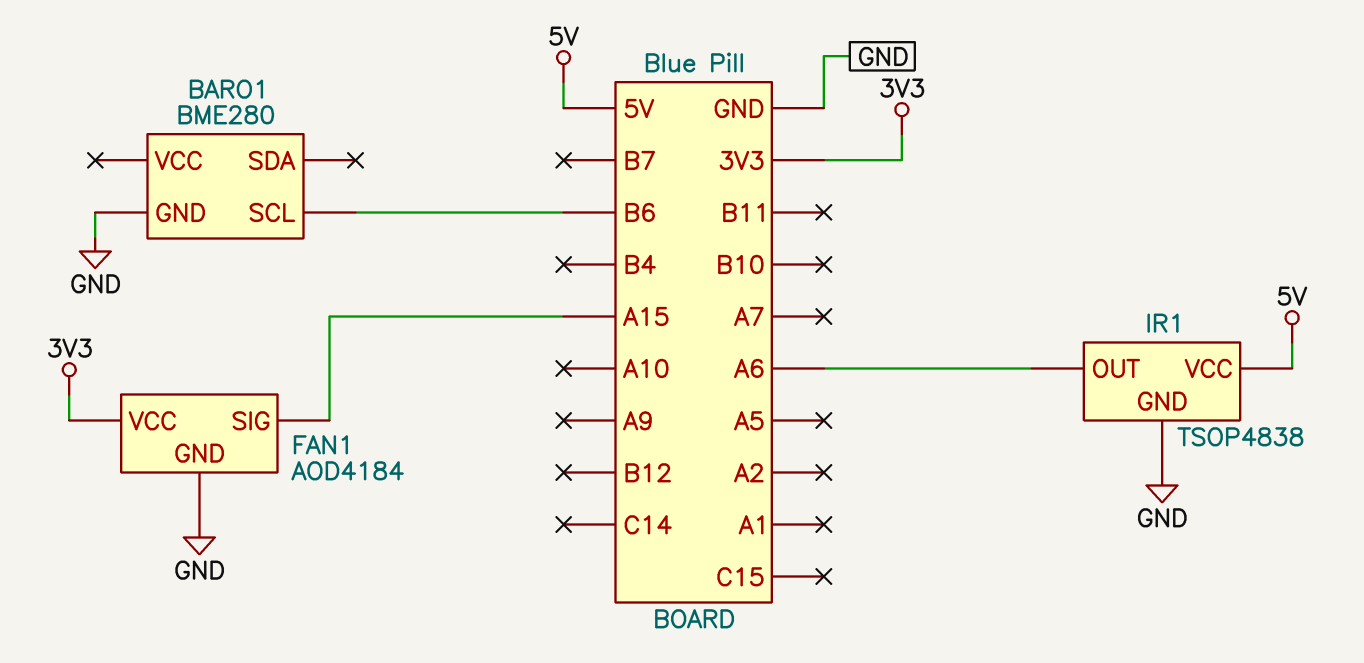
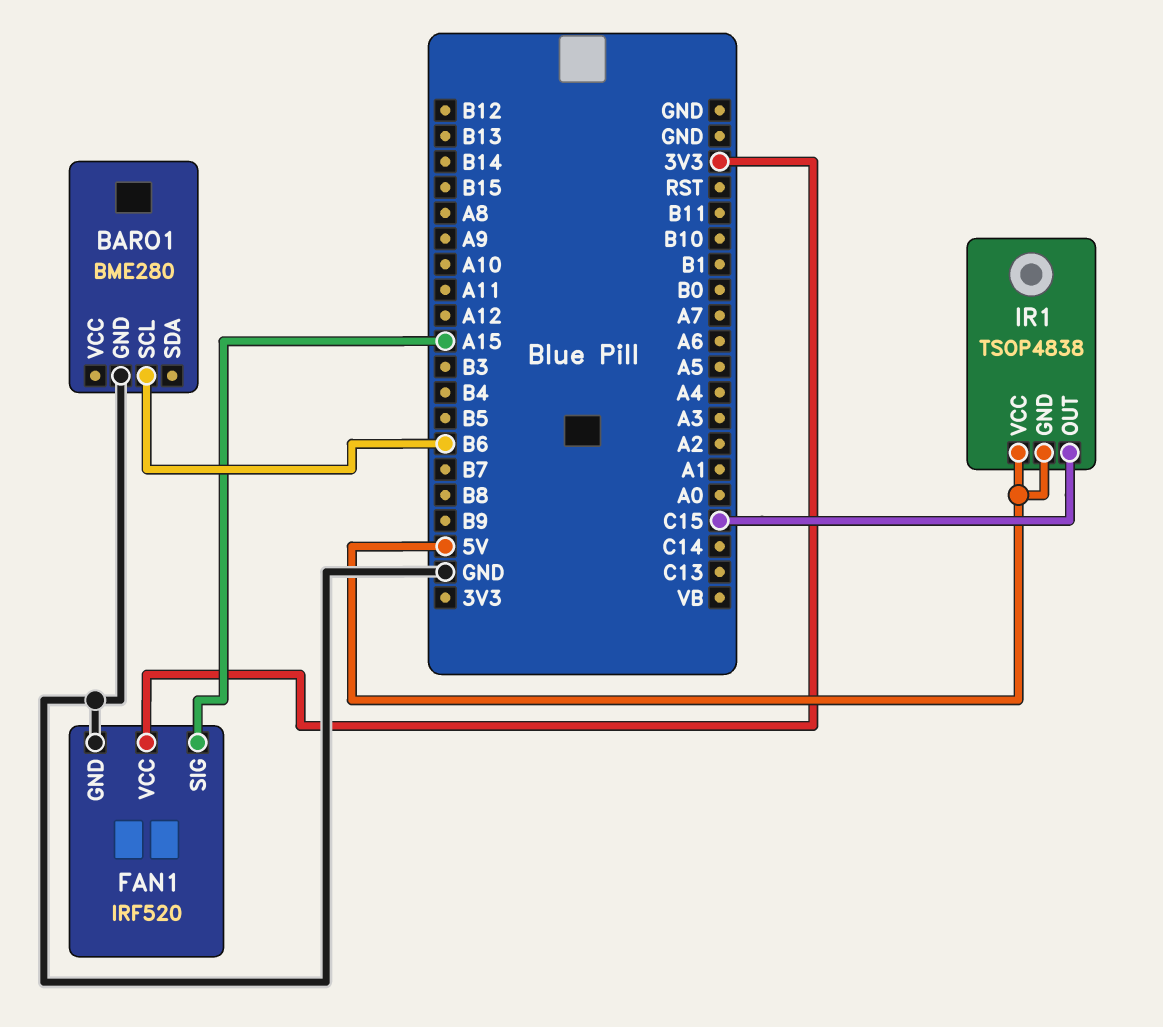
FAN1: AOD4184 -> IRF520
IR1 pin GND: GND -> 5V
IR1 pin OUT: A6 -> C15

